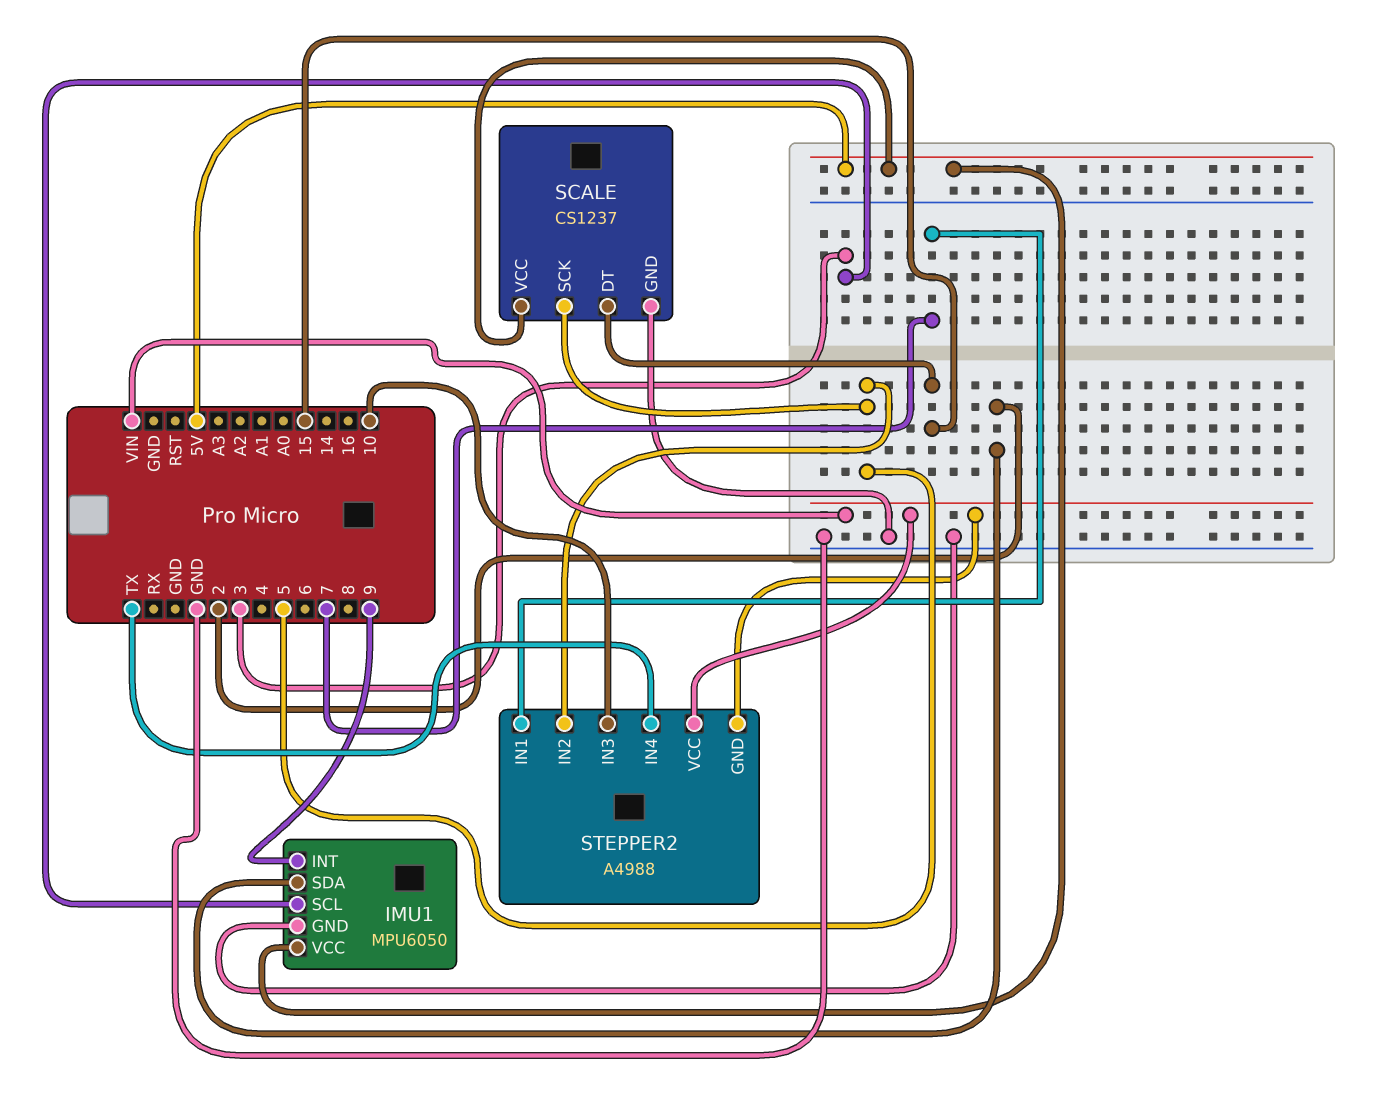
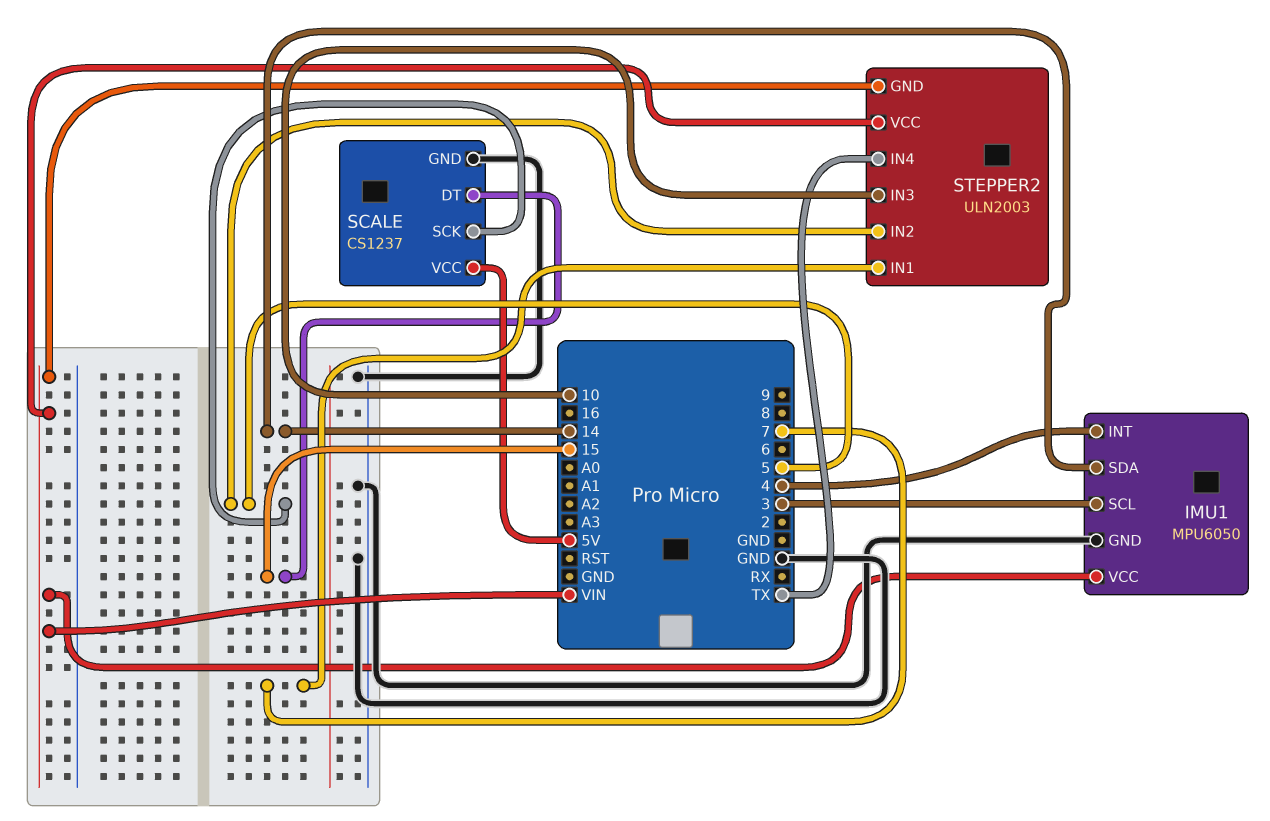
IMU1 pin INT: 9 -> 4
IMU1 pin SDA: 2 -> 14
IMU1 pin VCC: 5V -> VIN
STEPPER2: A4988 -> ULN2003

